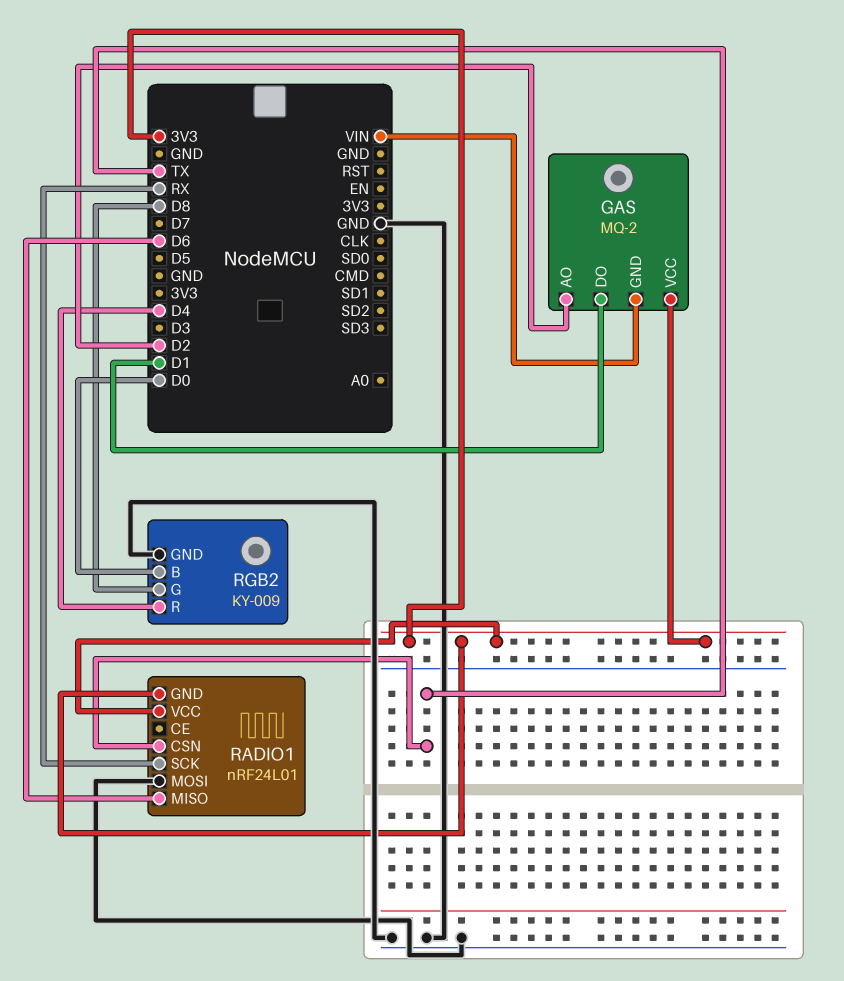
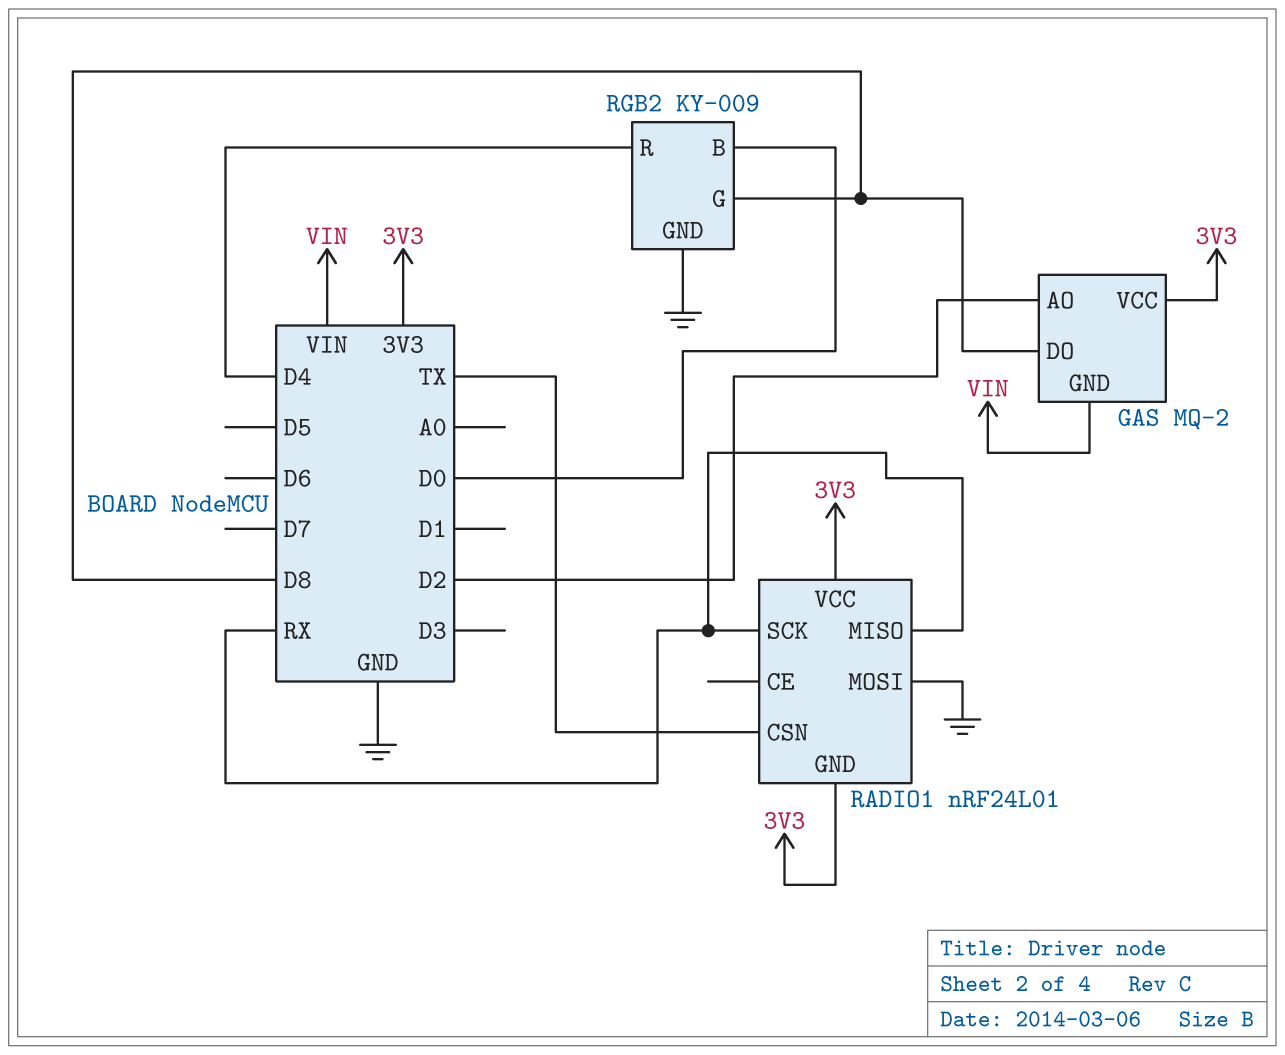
GAS pin DO: D1 -> D8
RADIO1 pin MISO: D6 -> RX

